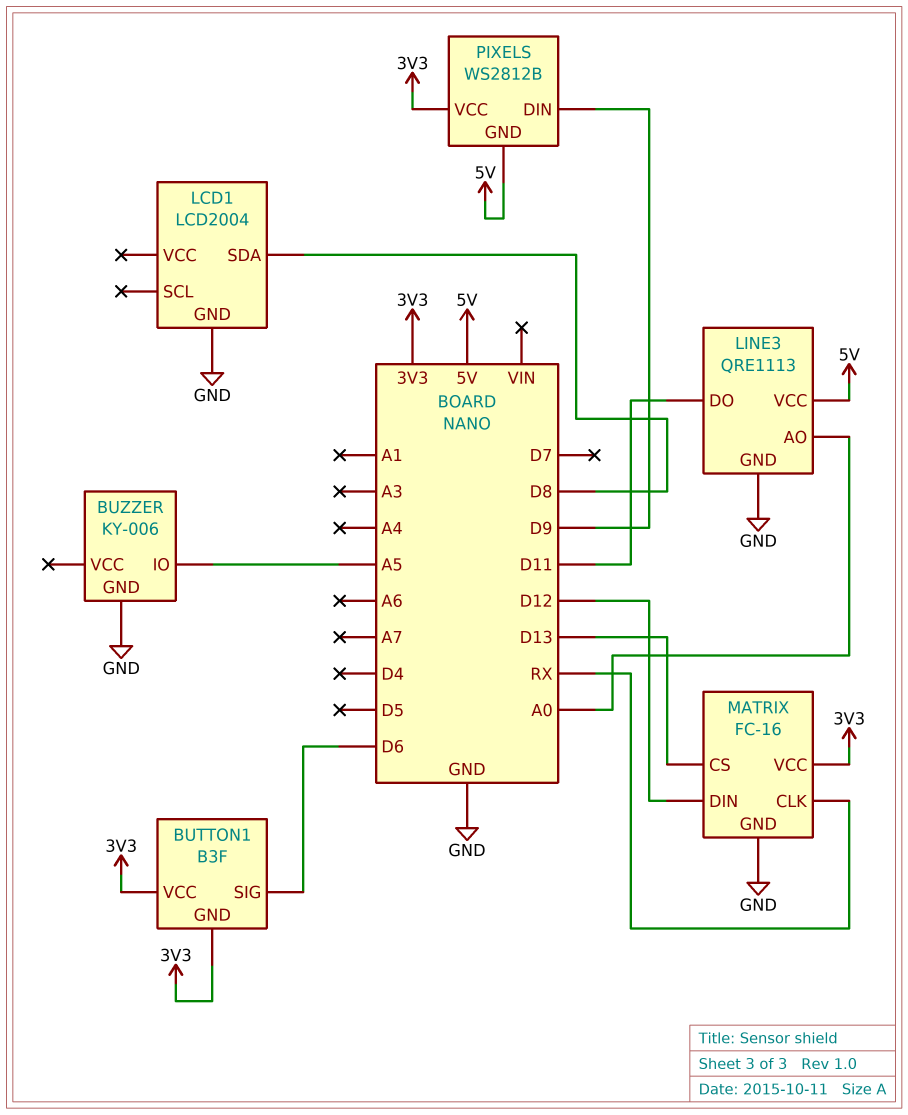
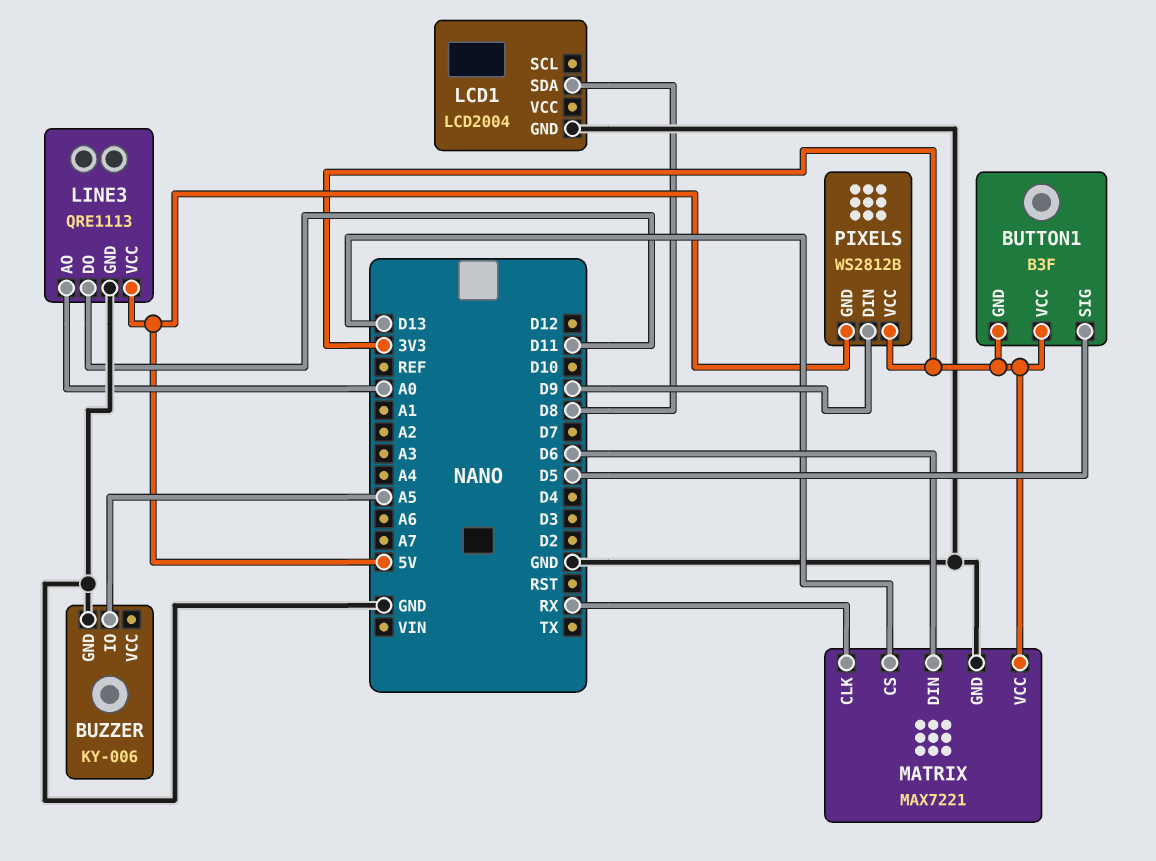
BUTTON1 pin SIG: D6 -> D5
MATRIX: FC-16 -> MAX7221
MATRIX pin DIN: D12 -> D6

